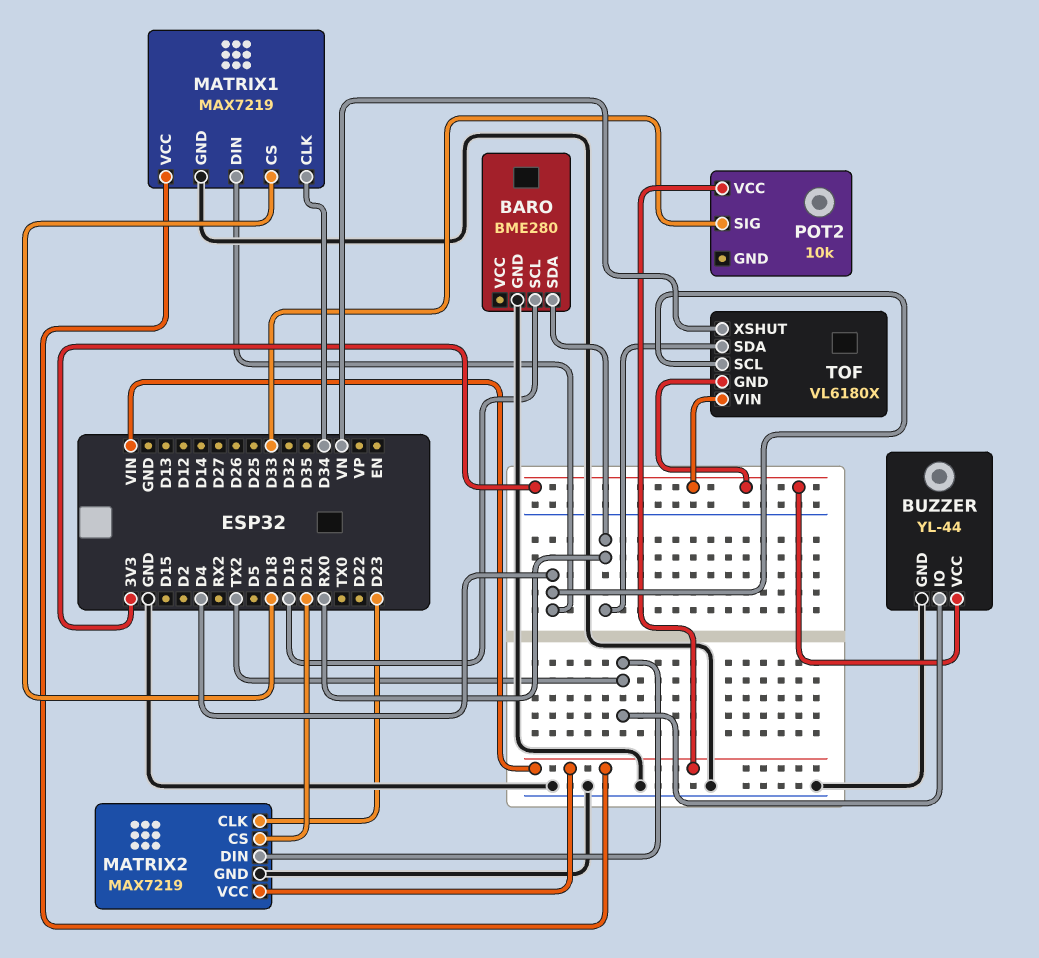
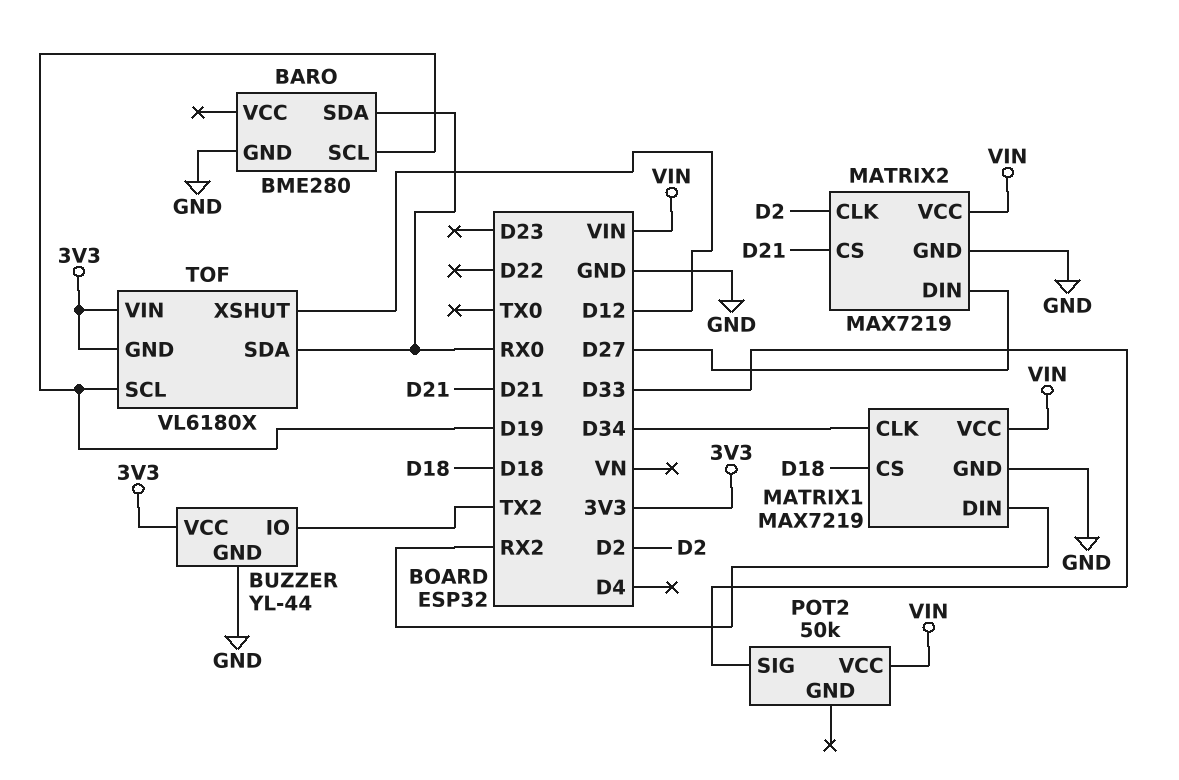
MATRIX1 pin DIN: D4 -> RX2
MATRIX2 pin CLK: D23 -> D2
MATRIX2 pin DIN: TX2 -> D27
POT2: 10k -> 50k
TOF pin SCL: D4 -> D19
TOF pin XSHUT: VN -> D12

